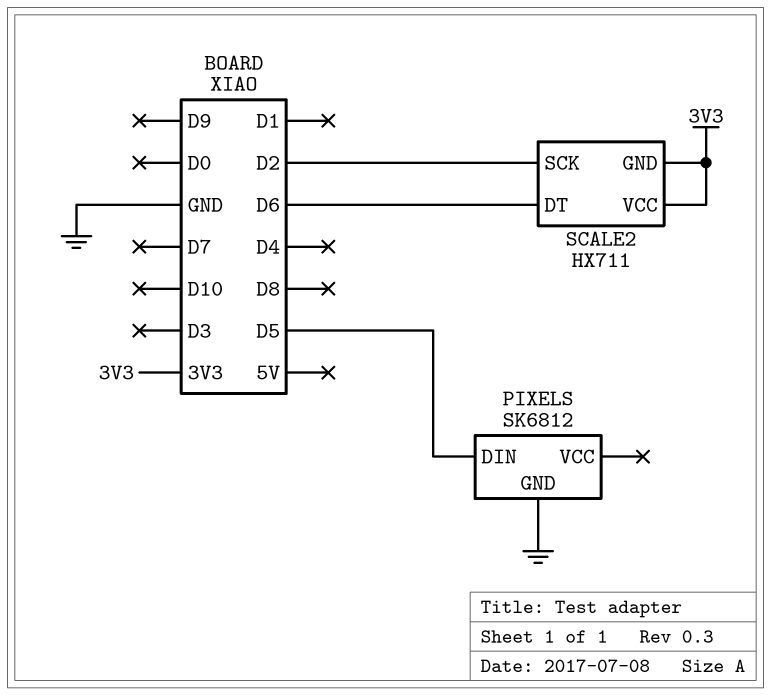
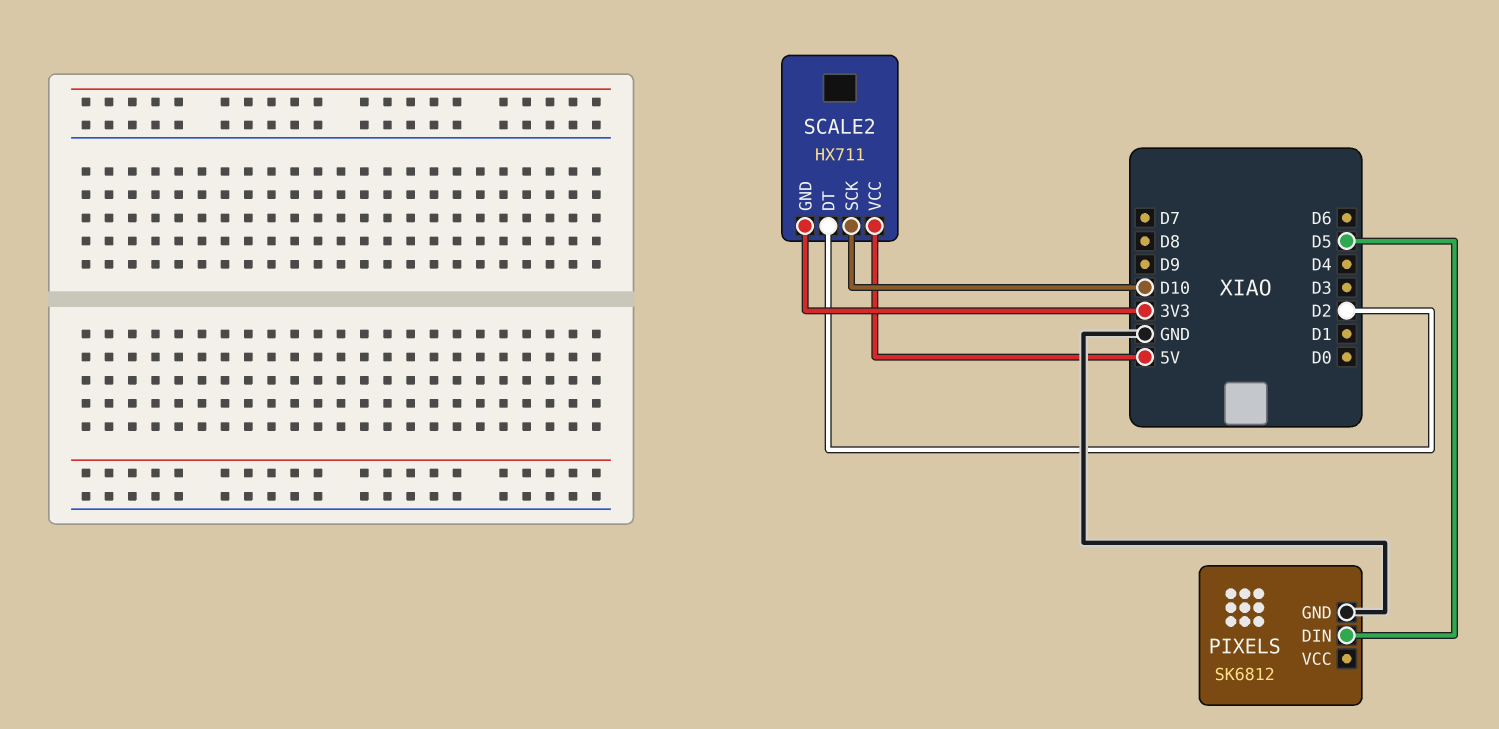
SCALE2 pin DT: D6 -> D2
SCALE2 pin SCK: D2 -> D10
SCALE2 pin VCC: 3V3 -> 5V

